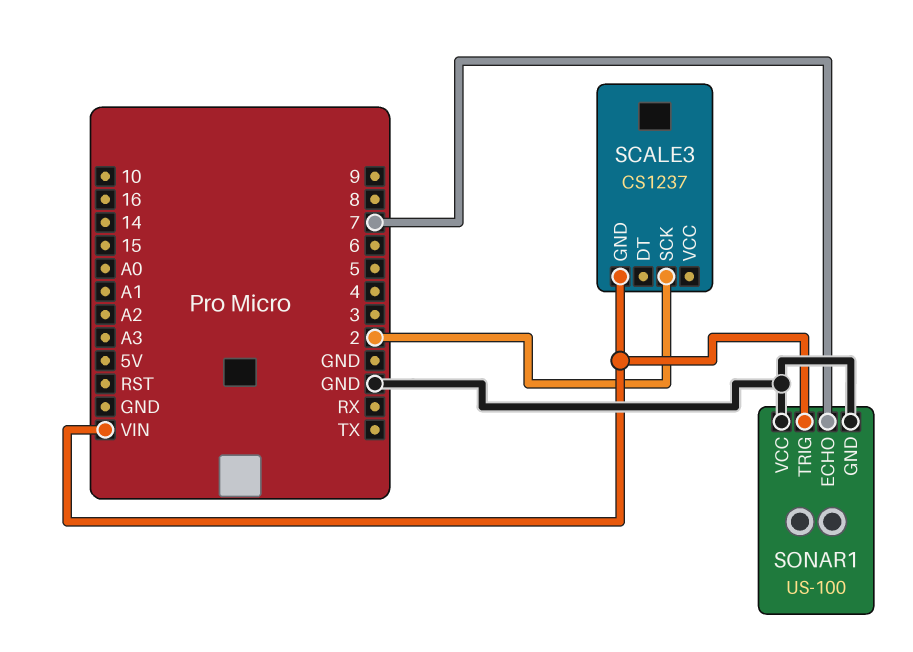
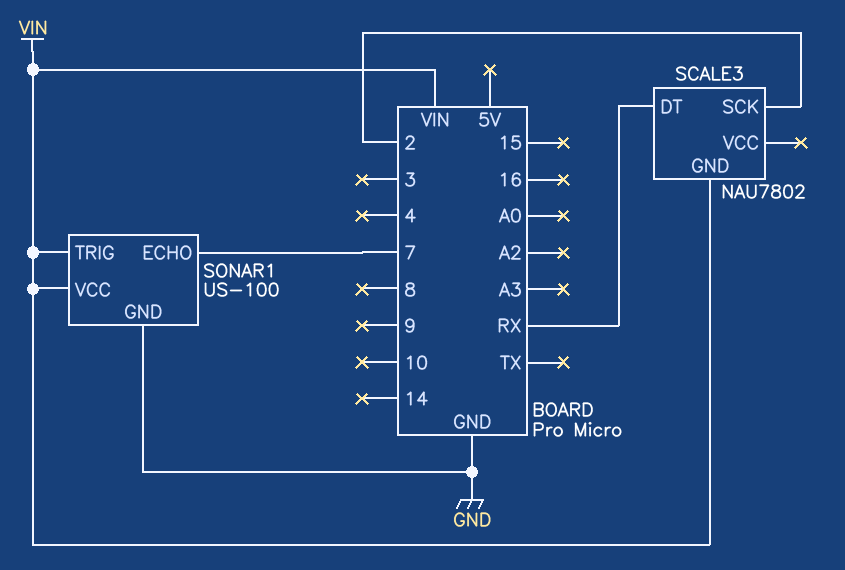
SCALE3: CS1237 -> NAU7802
SCALE3 pin DT: none -> RX
SONAR1 pin VCC: GND -> VIN

